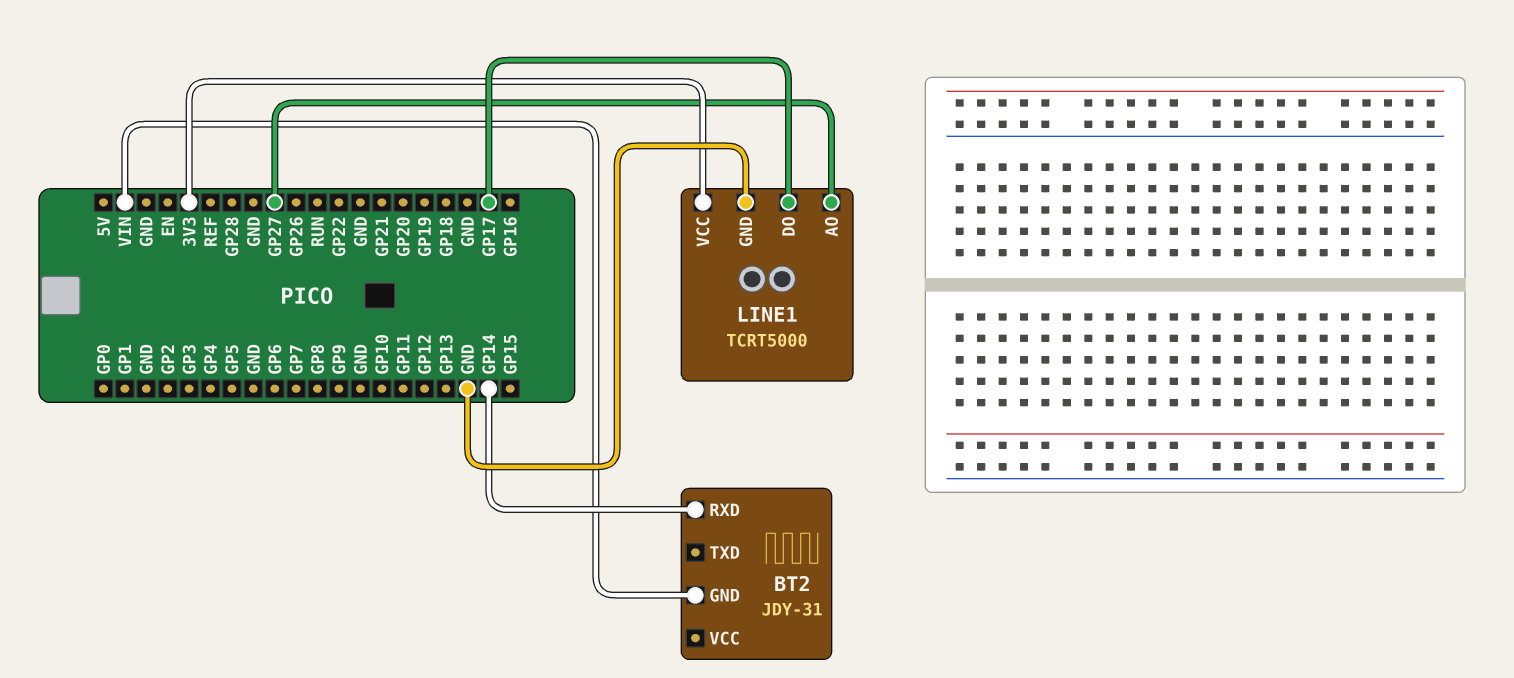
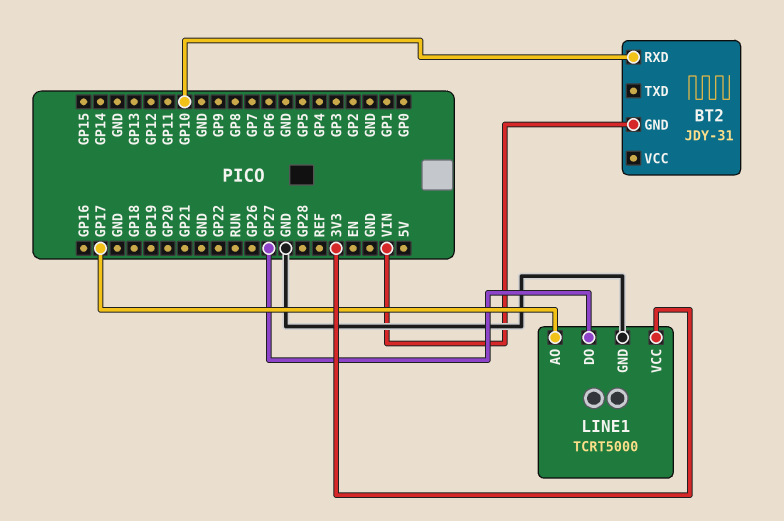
BT2 pin RXD: GP14 -> GP10
LINE1 pin AO: GP27 -> GP17
LINE1 pin DO: GP17 -> GP27

